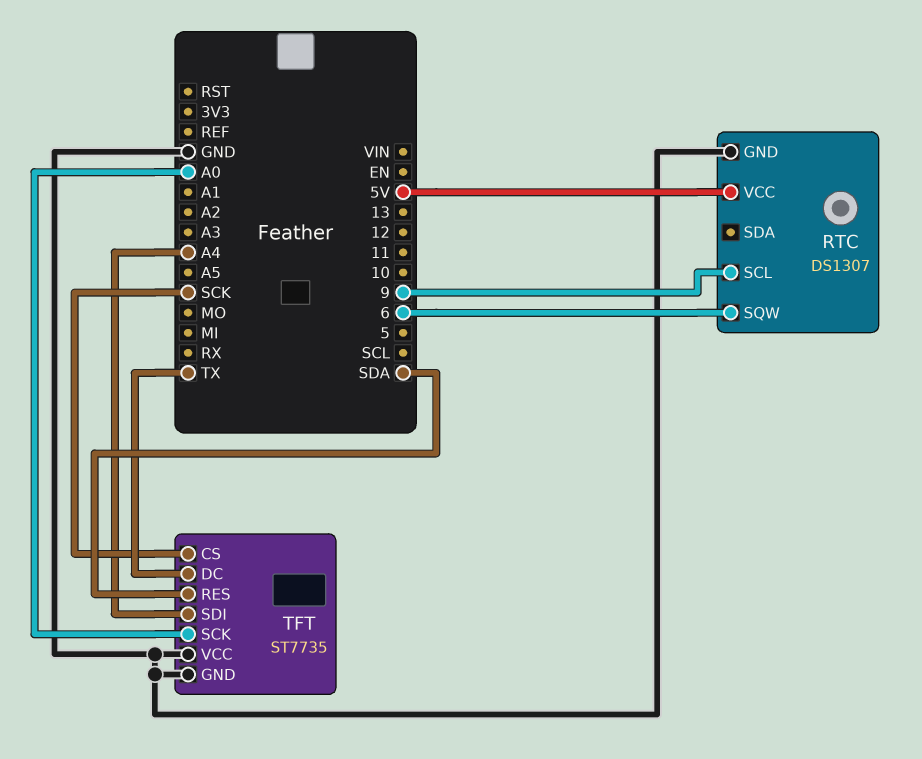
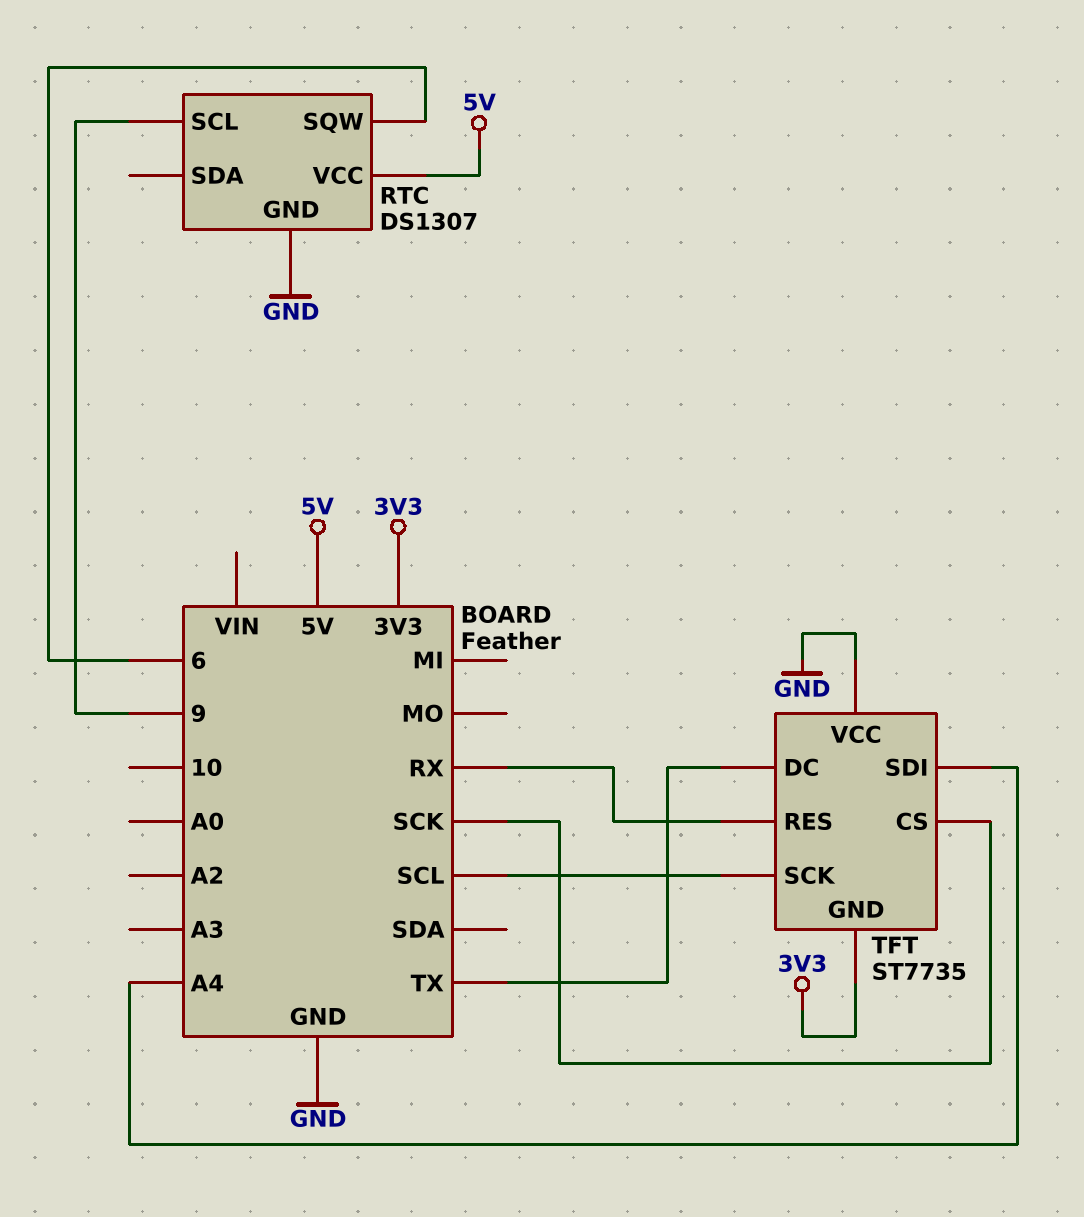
TFT pin GND: GND -> 3V3
TFT pin RES: SDA -> RX
TFT pin SCK: A0 -> SCL

